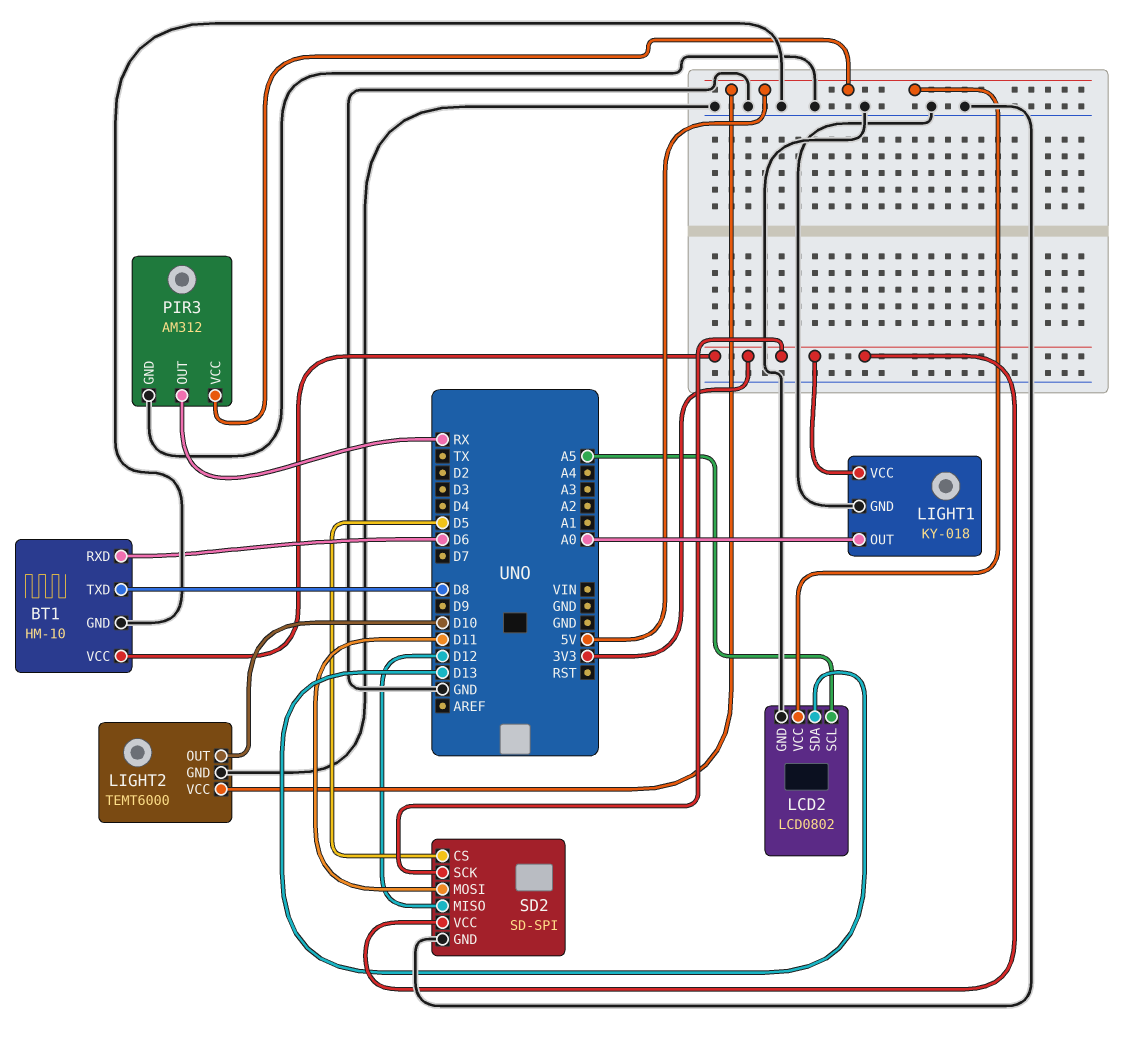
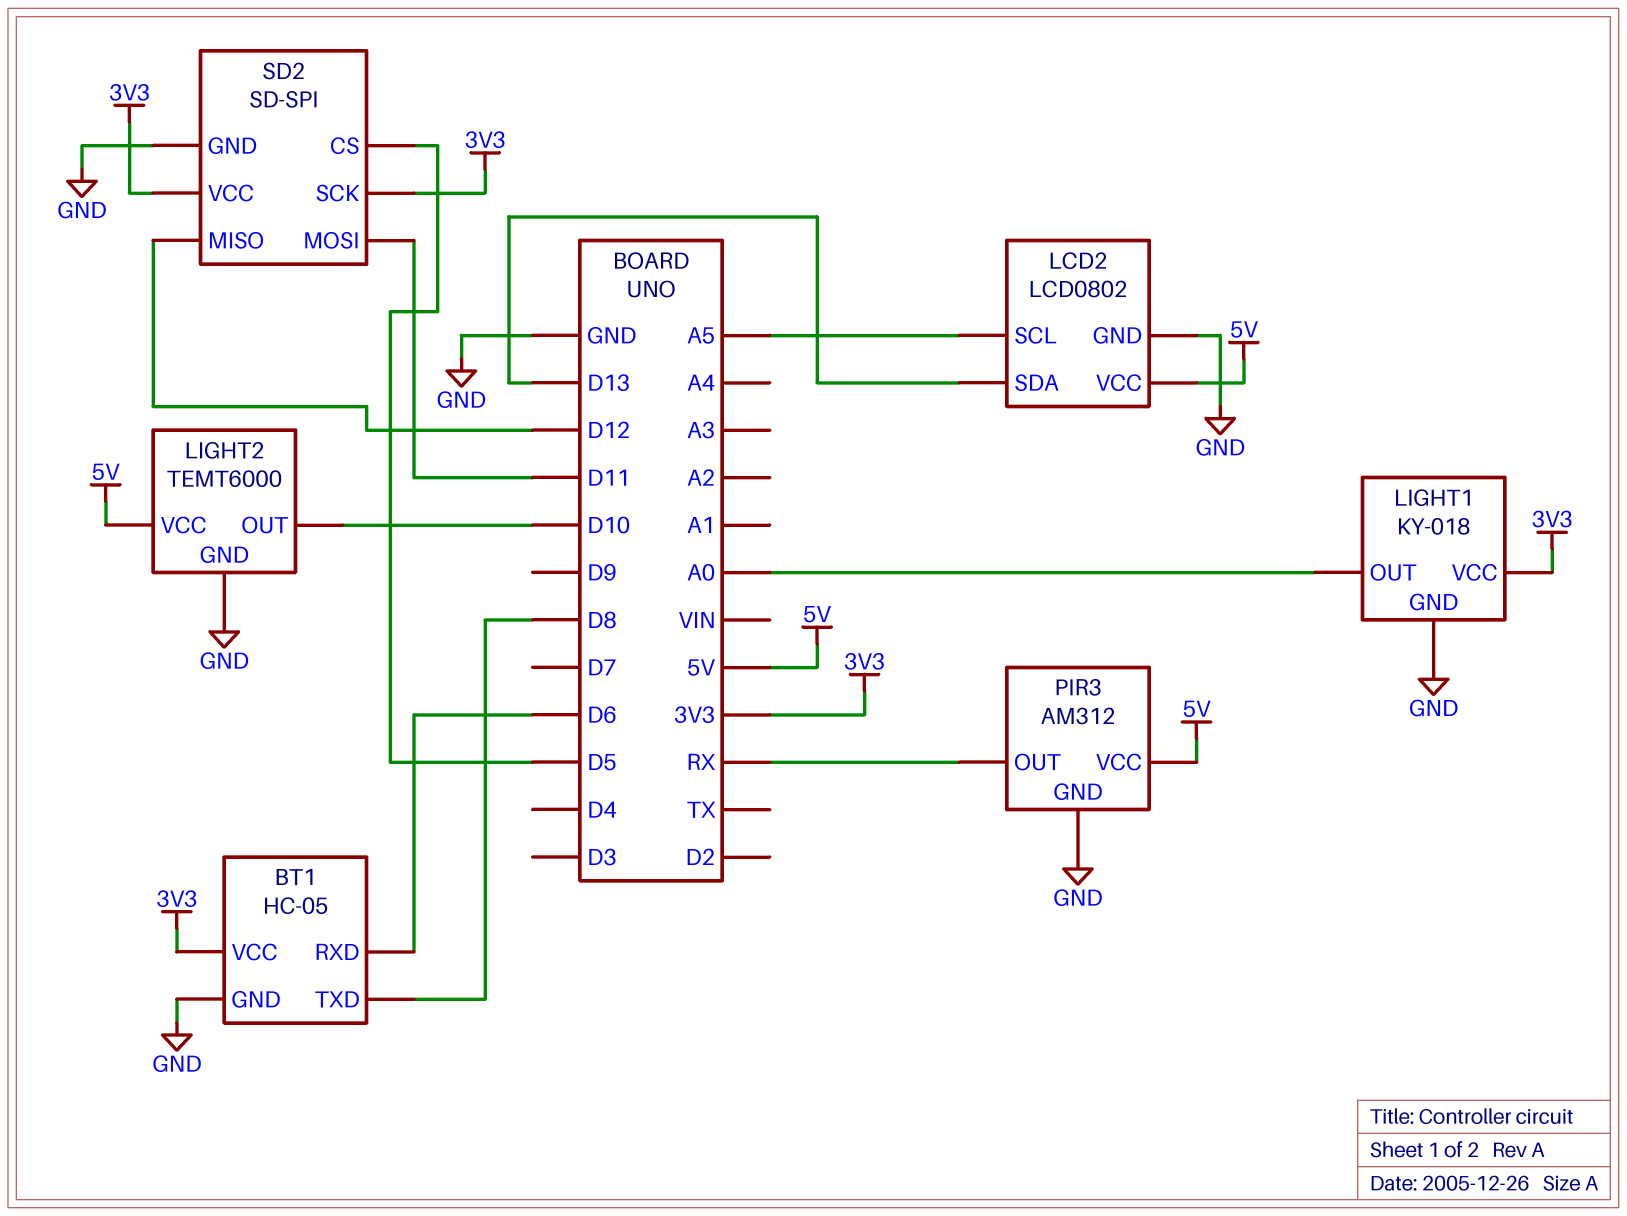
BT1: HM-10 -> HC-05

